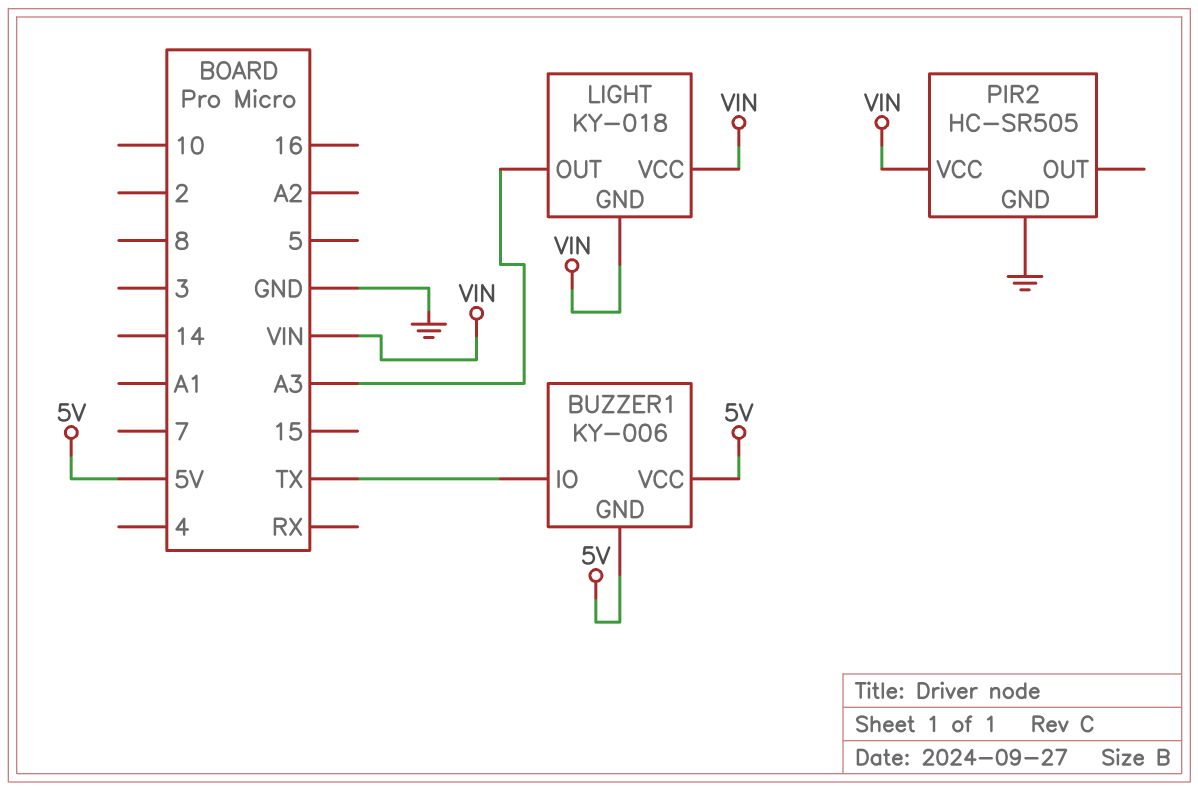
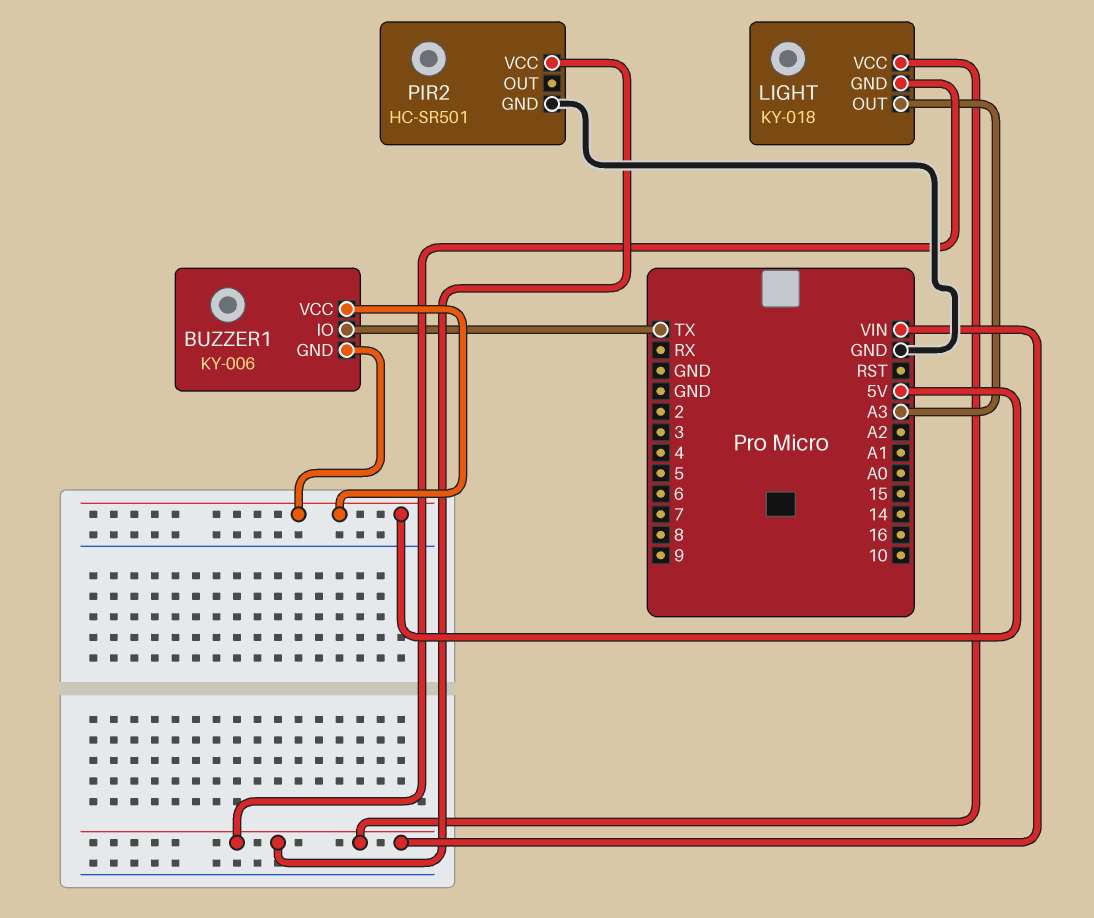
PIR2: HC-SR505 -> HC-SR501

